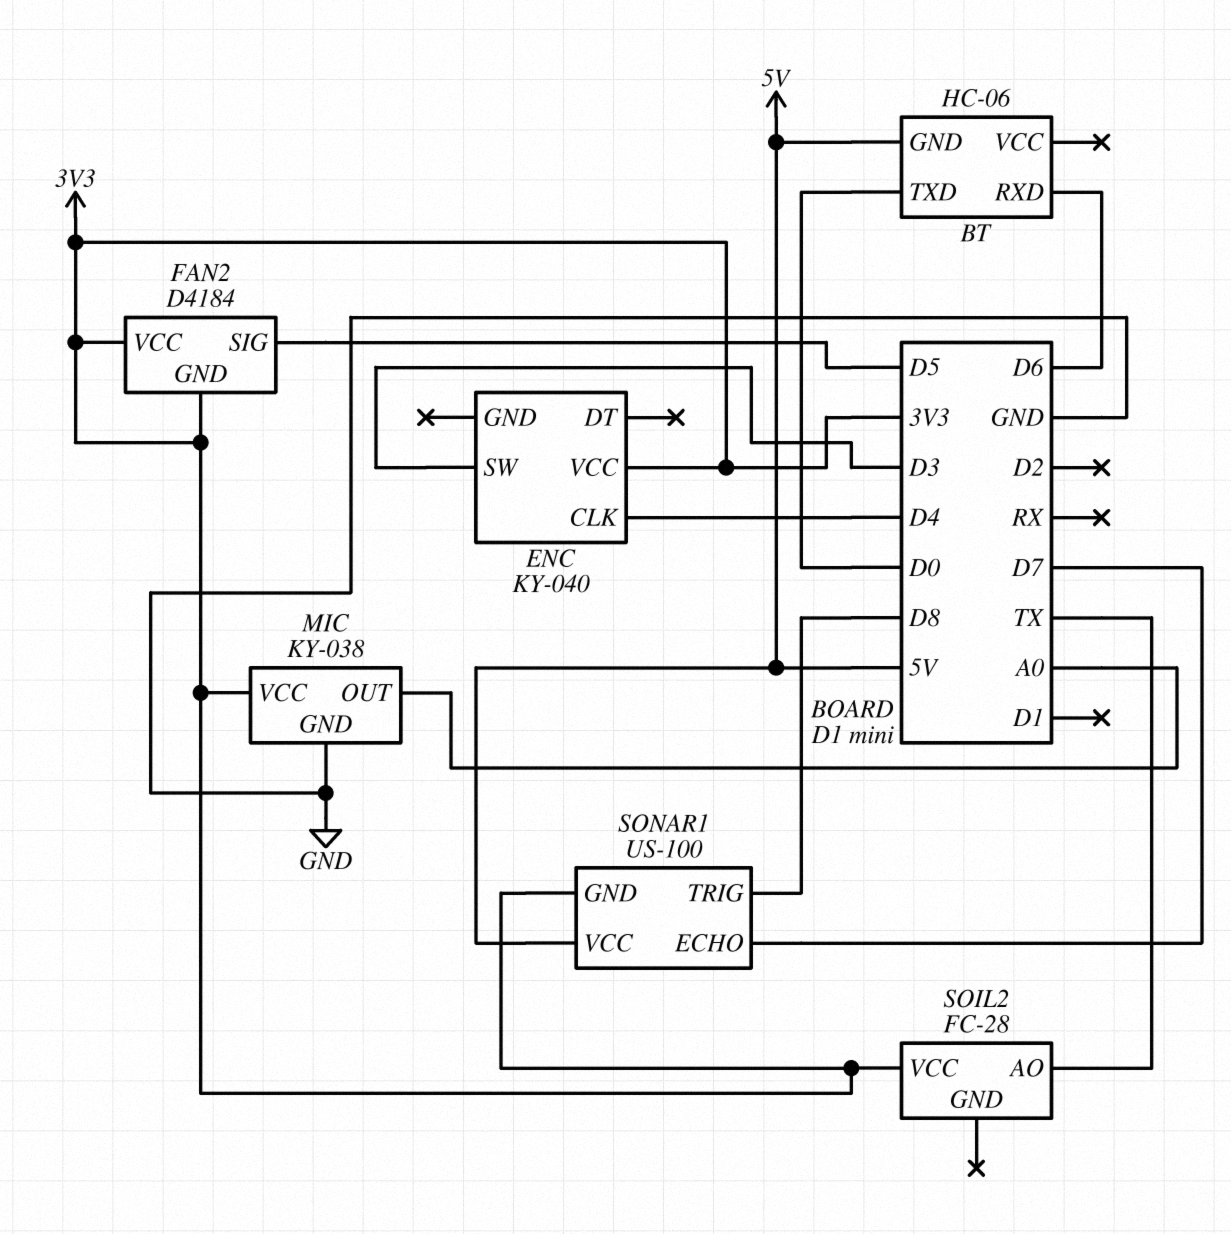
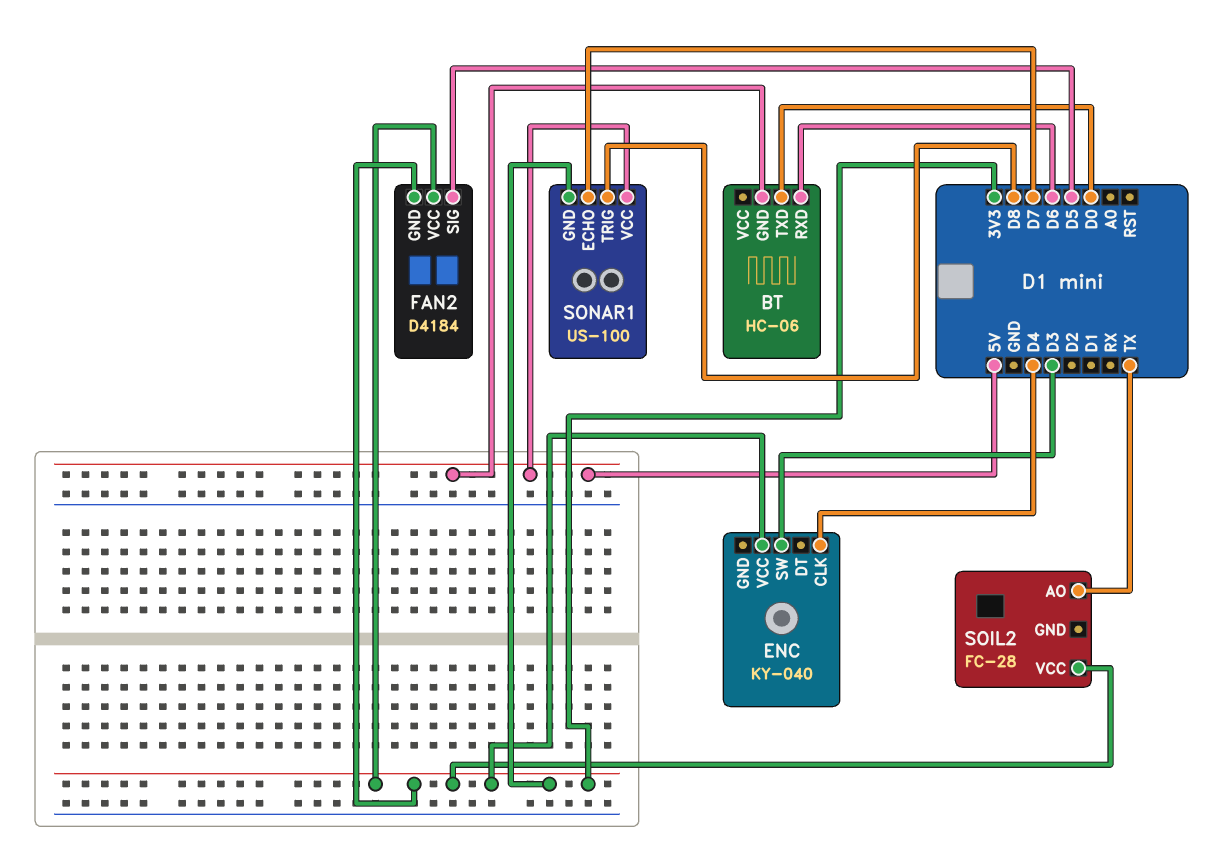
MIC: KY-038 -> none
MIC pin GND: GND -> none
MIC pin OUT: A0 -> none
MIC pin VCC: 3V3 -> none

